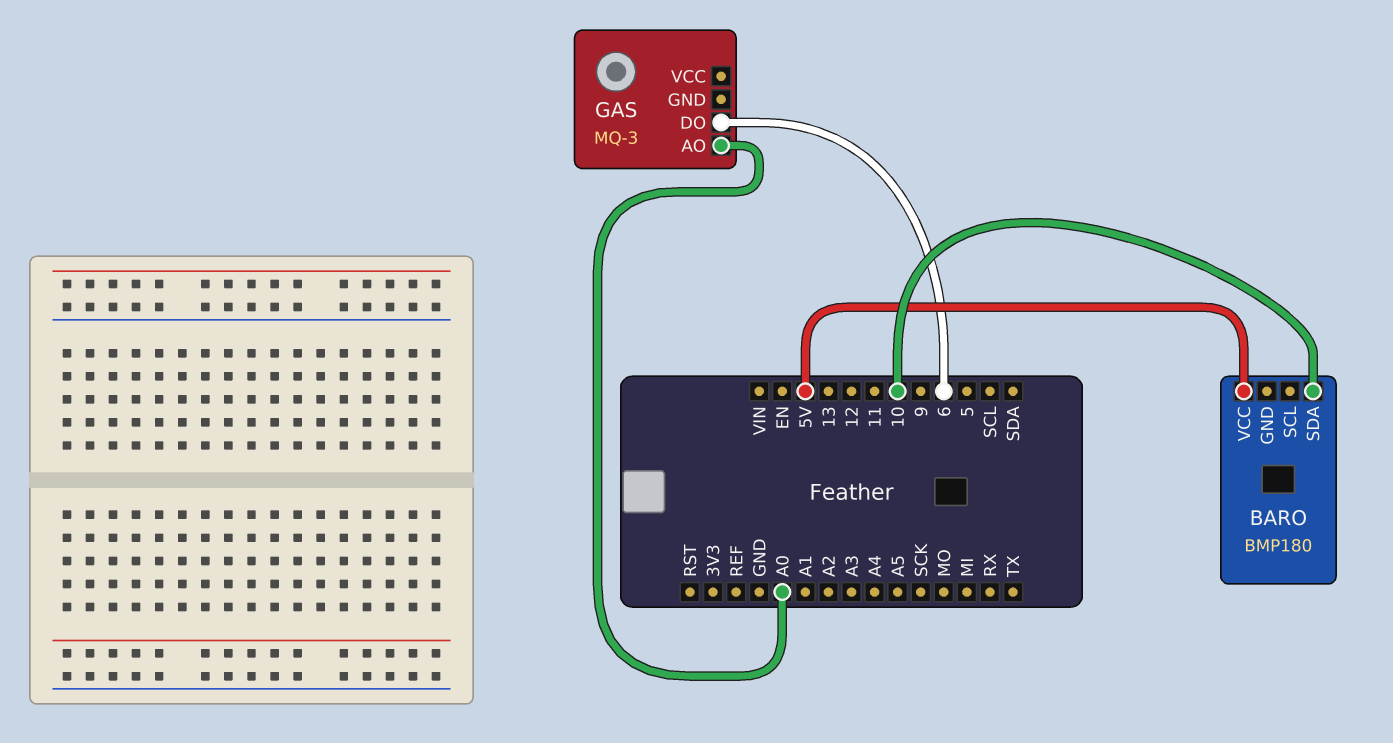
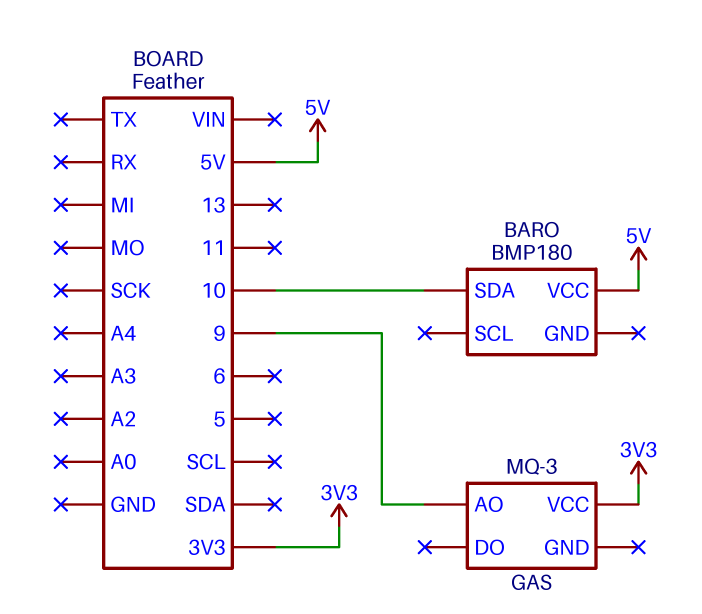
GAS pin AO: A0 -> 9
GAS pin DO: 6 -> none
GAS pin VCC: none -> 3V3

